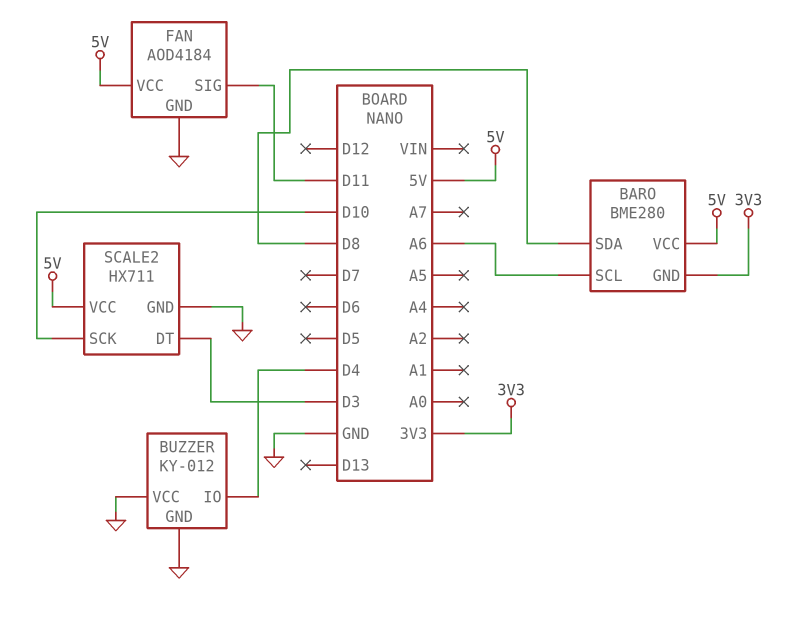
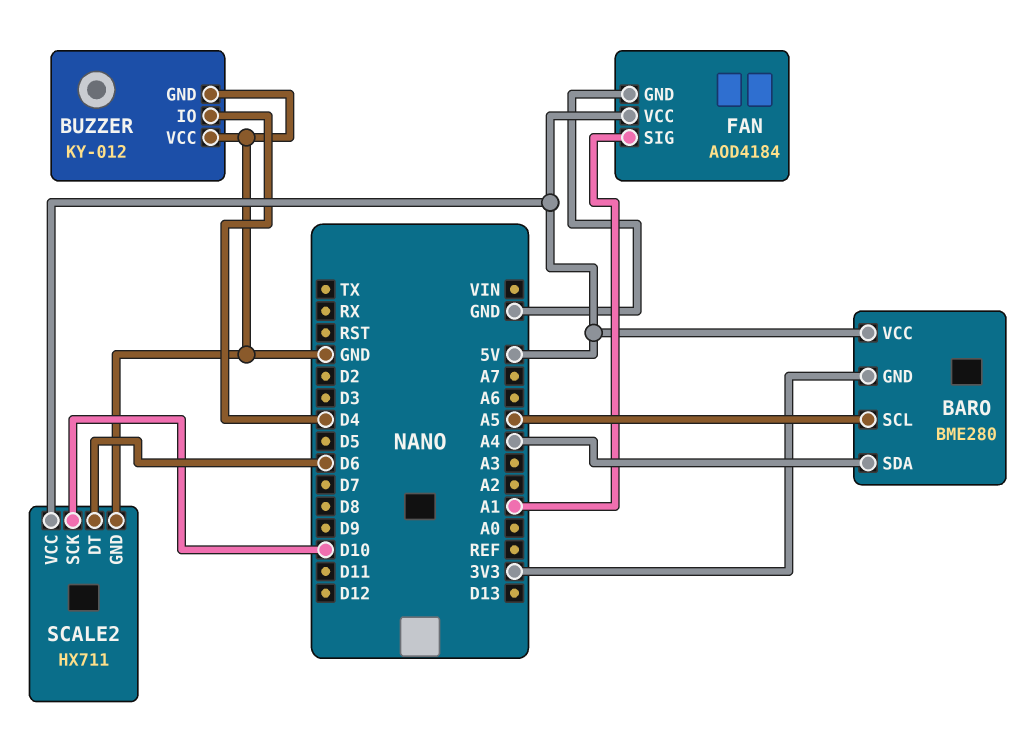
BARO pin SCL: A6 -> A5
BARO pin SDA: D8 -> A4
FAN pin SIG: D11 -> A1
SCALE2 pin DT: D3 -> D6

